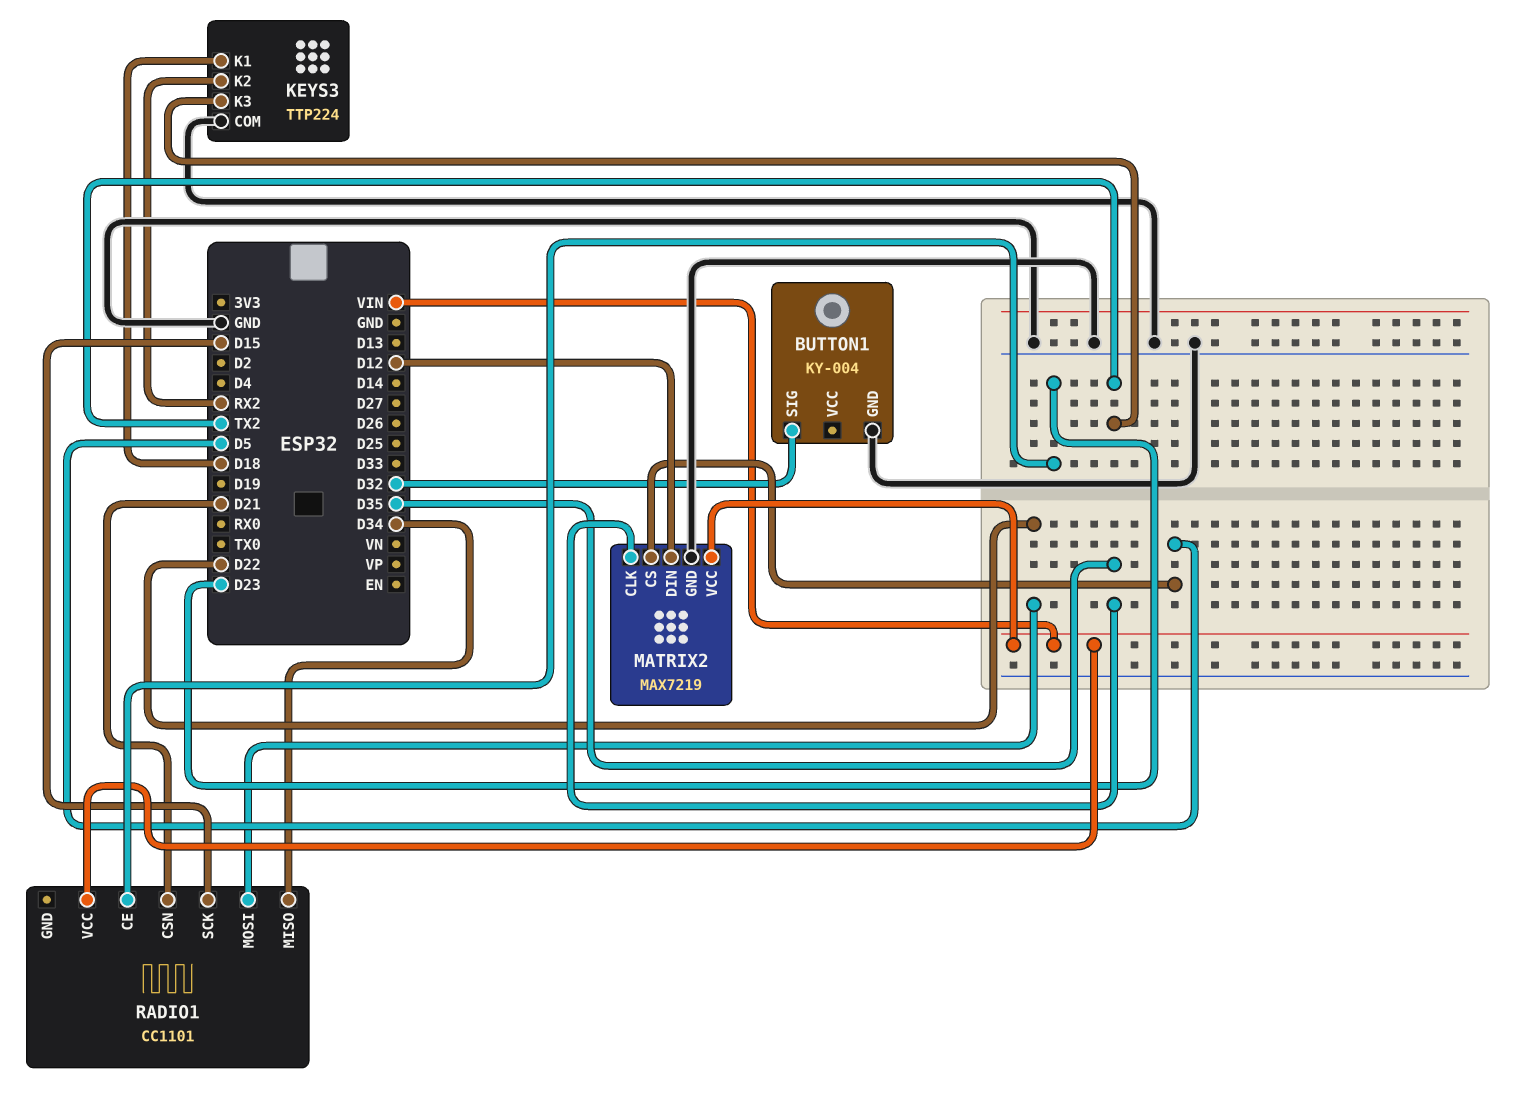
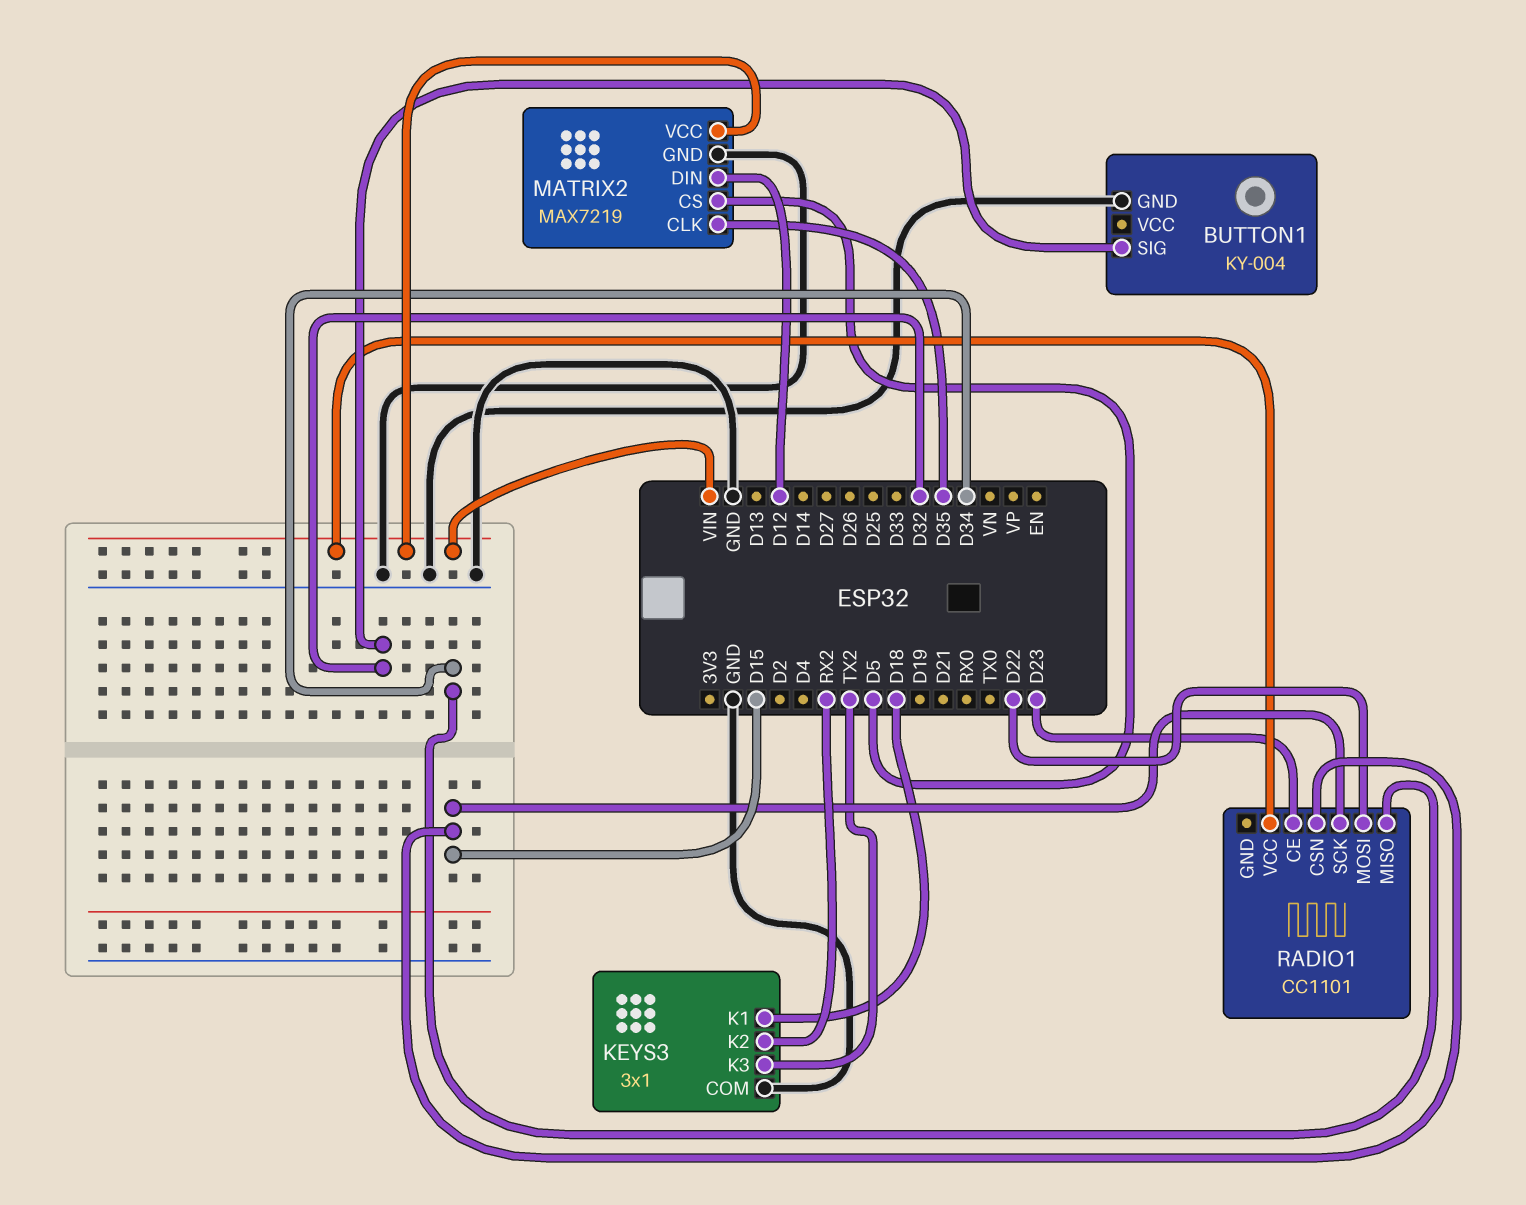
KEYS3: TTP224 -> 3x1
RADIO1 pin CSN: D21 -> D15

